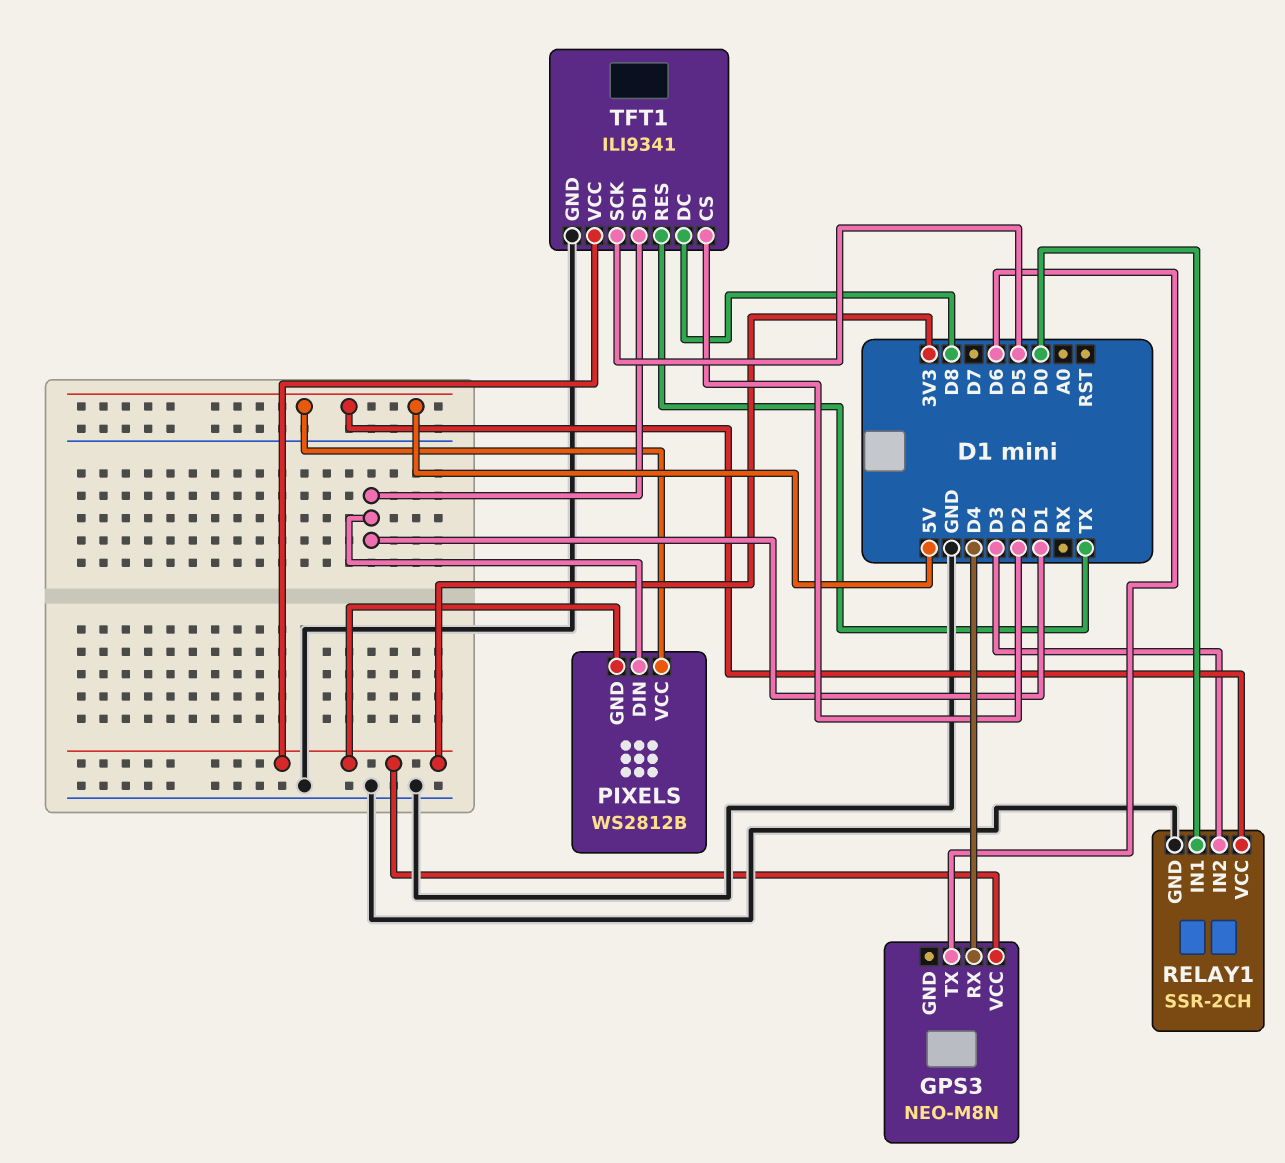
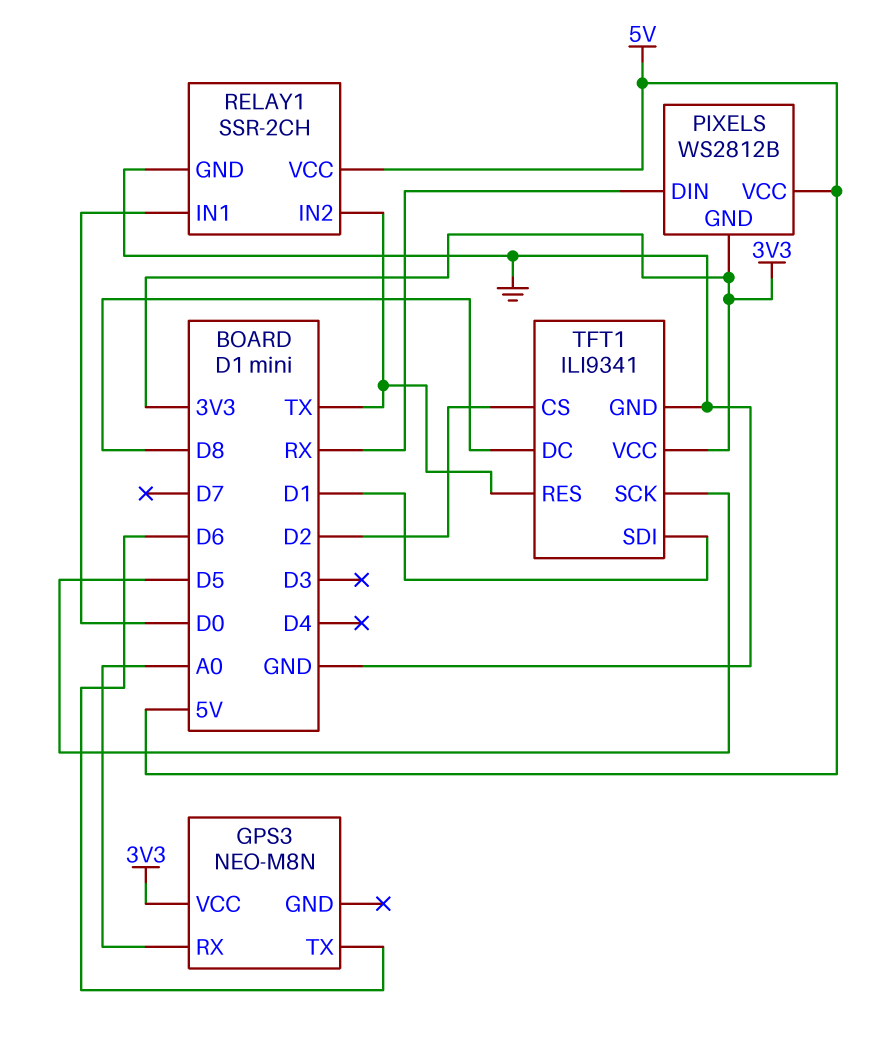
GPS3 pin RX: D4 -> A0
PIXELS pin DIN: D1 -> RX
RELAY1 pin IN2: D3 -> TX

